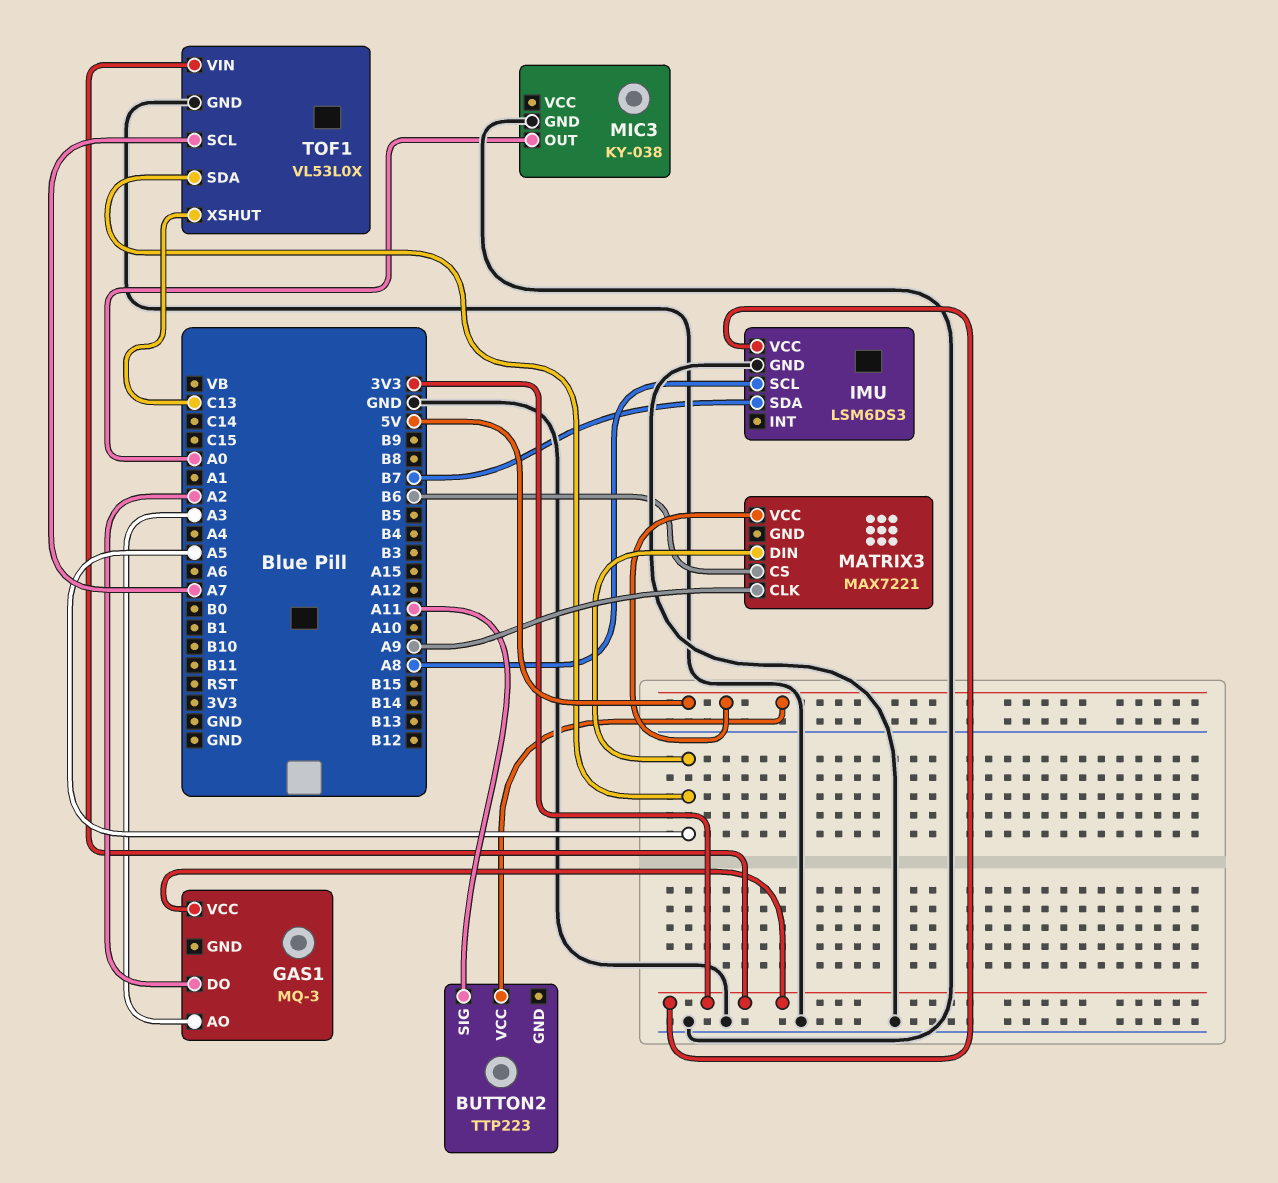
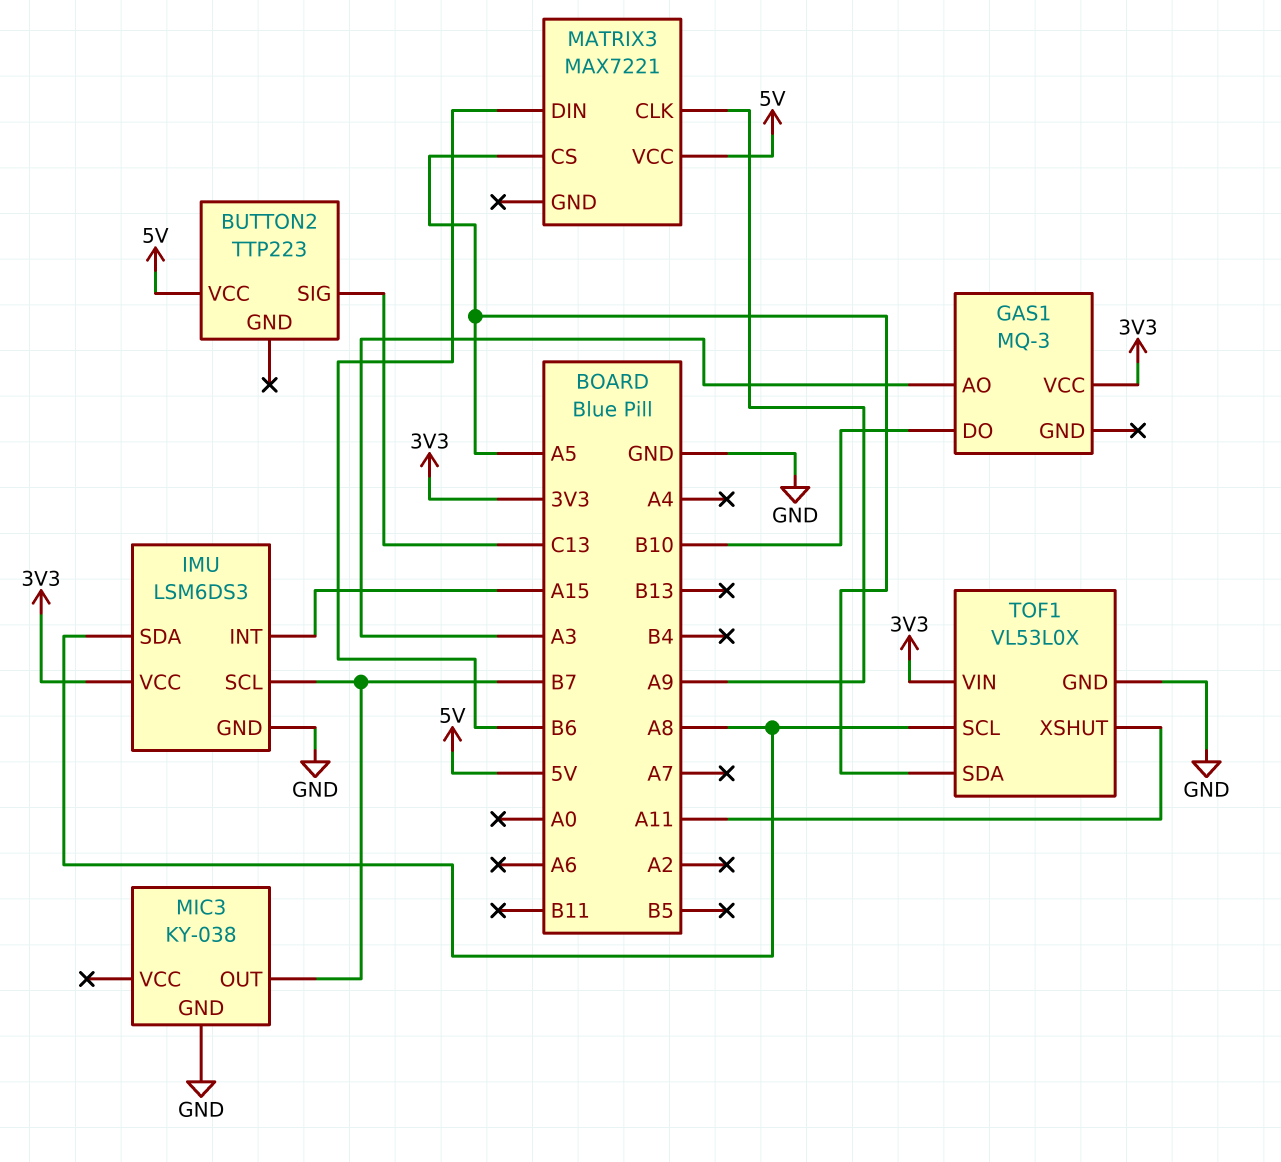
BUTTON2 pin SIG: A11 -> C13
GAS1 pin DO: A2 -> B10
IMU pin INT: none -> A15
IMU pin SCL: A8 -> B7
IMU pin SDA: B7 -> A8
MATRIX3 pin CS: B6 -> A5
MATRIX3 pin DIN: A5 -> B6
MIC3 pin OUT: A0 -> B7
TOF1 pin SCL: A7 -> A8
TOF1 pin XSHUT: C13 -> A11

